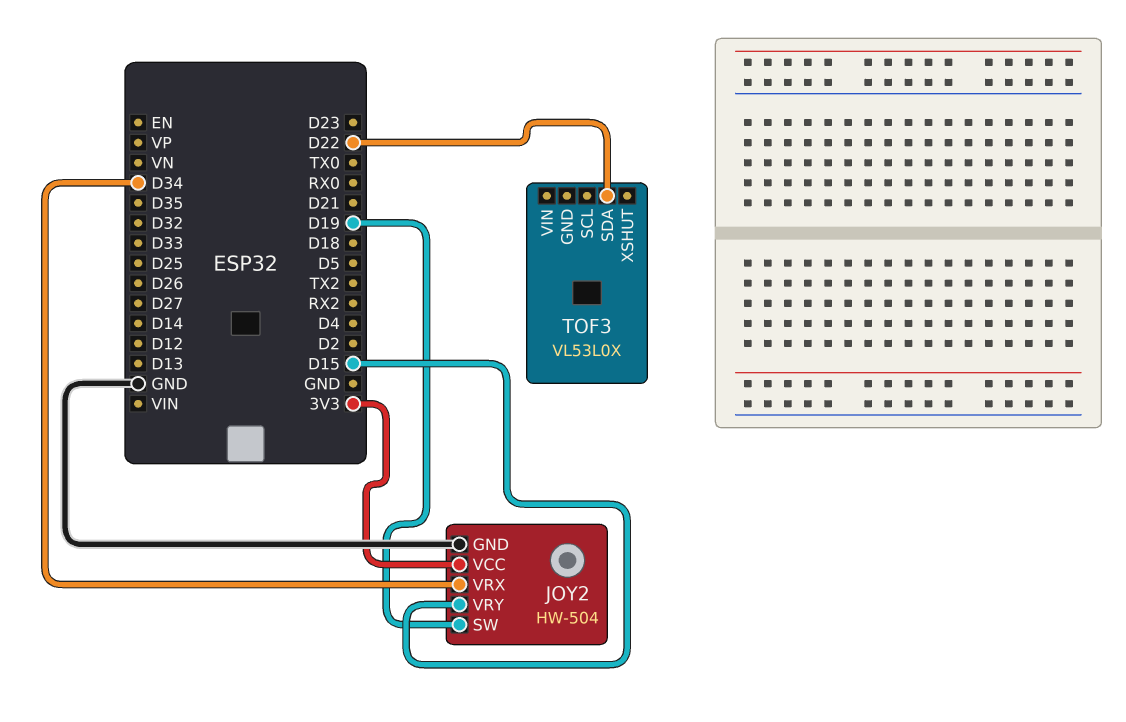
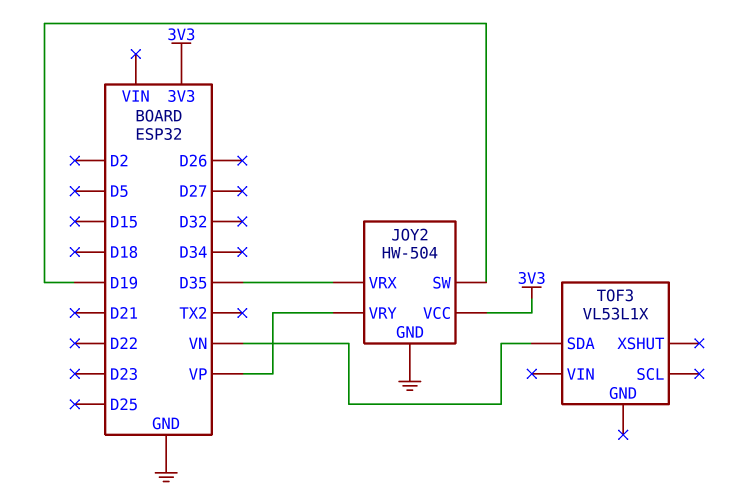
JOY2 pin VRX: D34 -> D35
JOY2 pin VRY: D15 -> VP
TOF3: VL53L0X -> VL53L1X
TOF3 pin SDA: D22 -> VN

